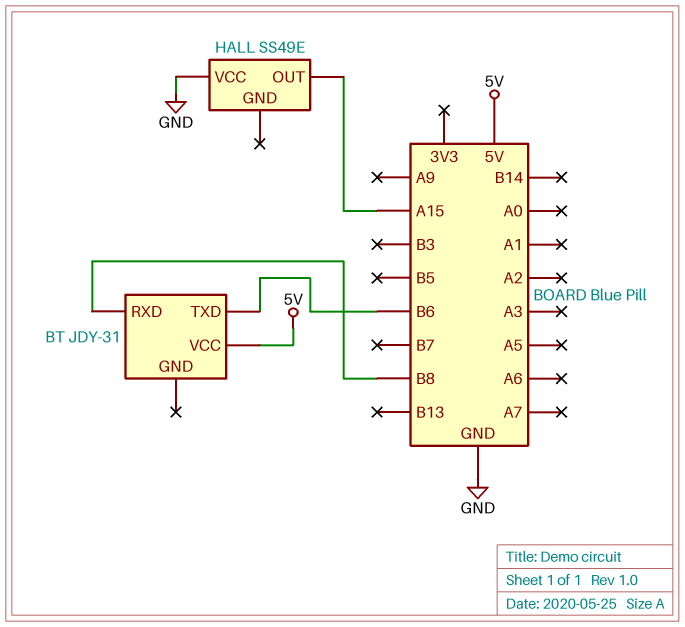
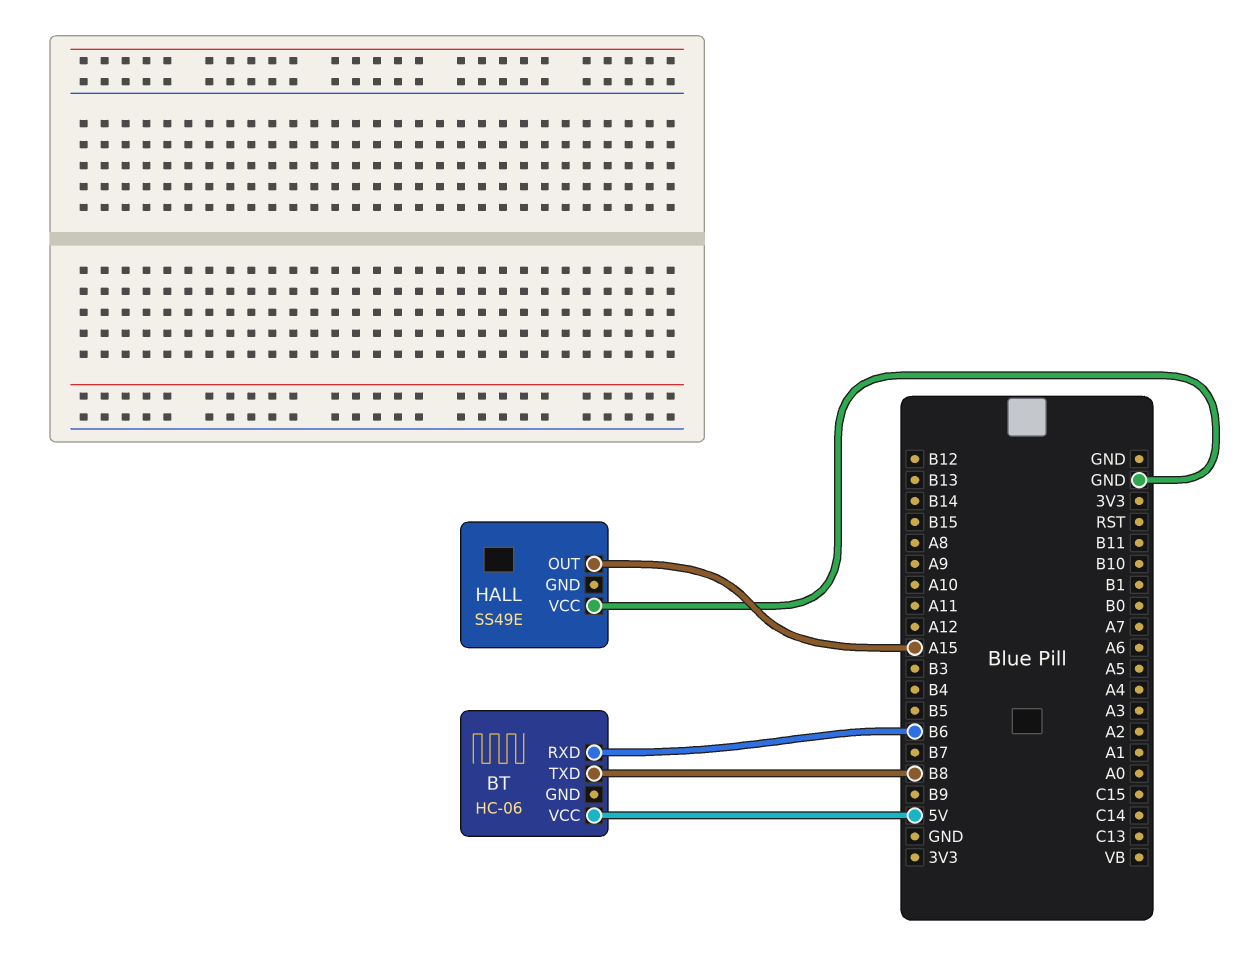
BT: JDY-31 -> HC-06
BT pin RXD: B8 -> B6
BT pin TXD: B6 -> B8

